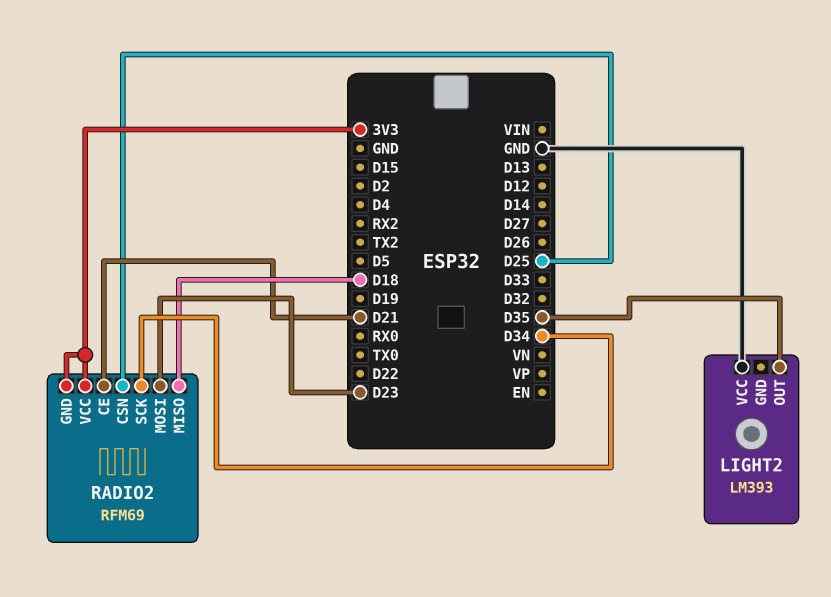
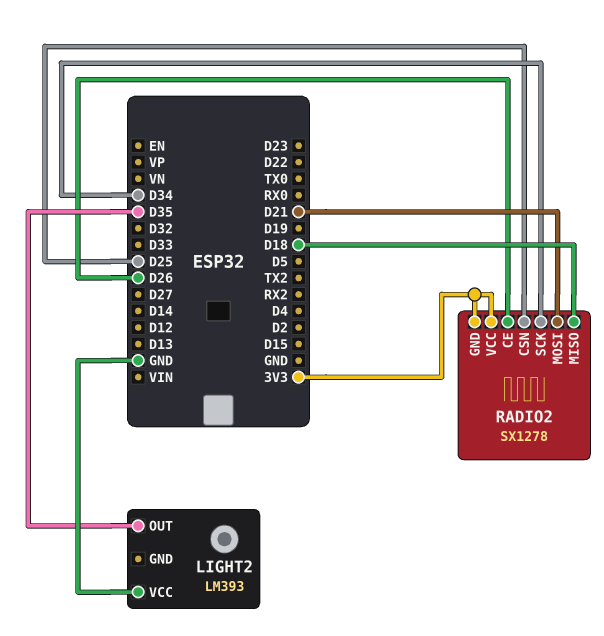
RADIO2: RFM69 -> SX1278
RADIO2 pin CE: D21 -> D26
RADIO2 pin MOSI: D23 -> D21

